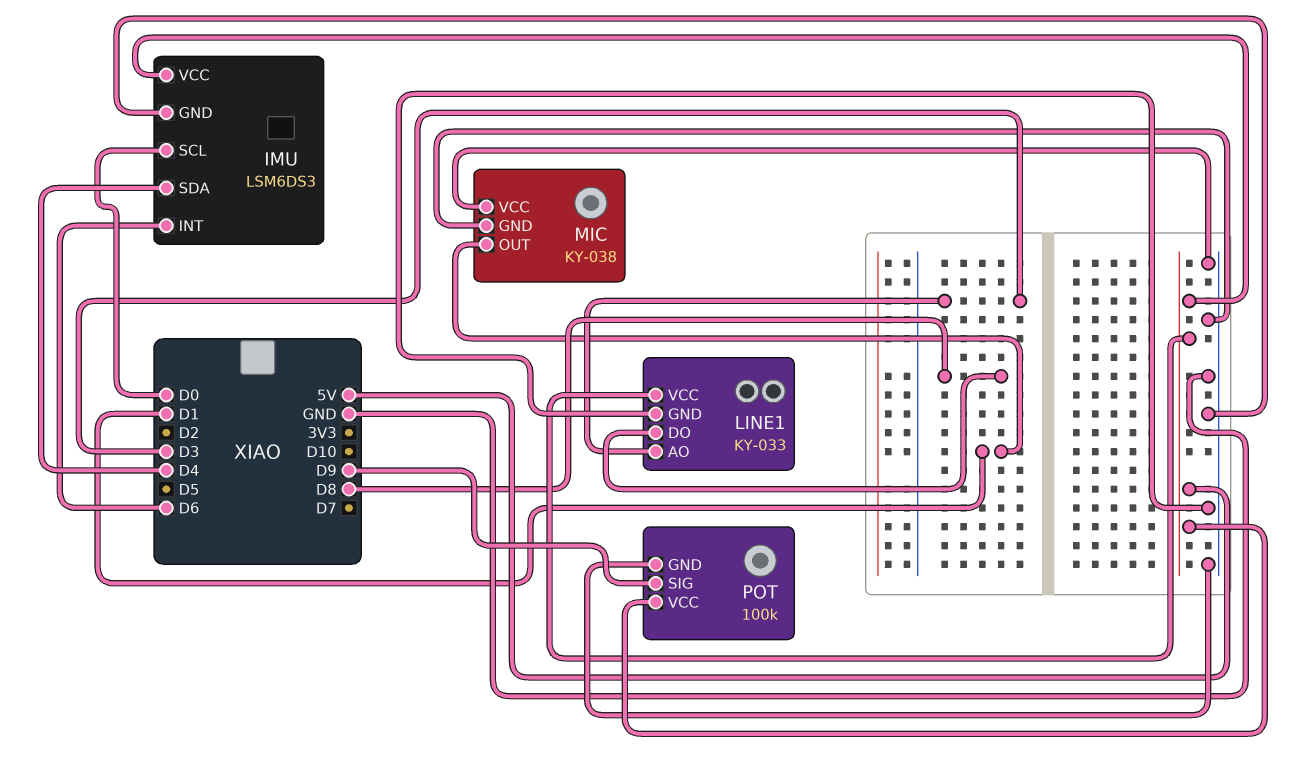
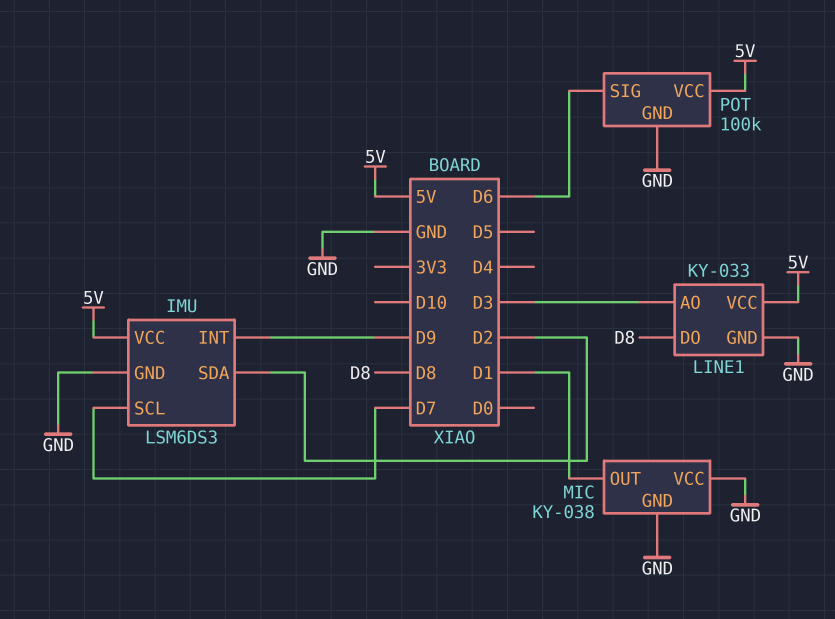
IMU pin INT: D6 -> D9
IMU pin SCL: D0 -> D7
IMU pin SDA: D4 -> D2
POT pin SIG: D9 -> D6

